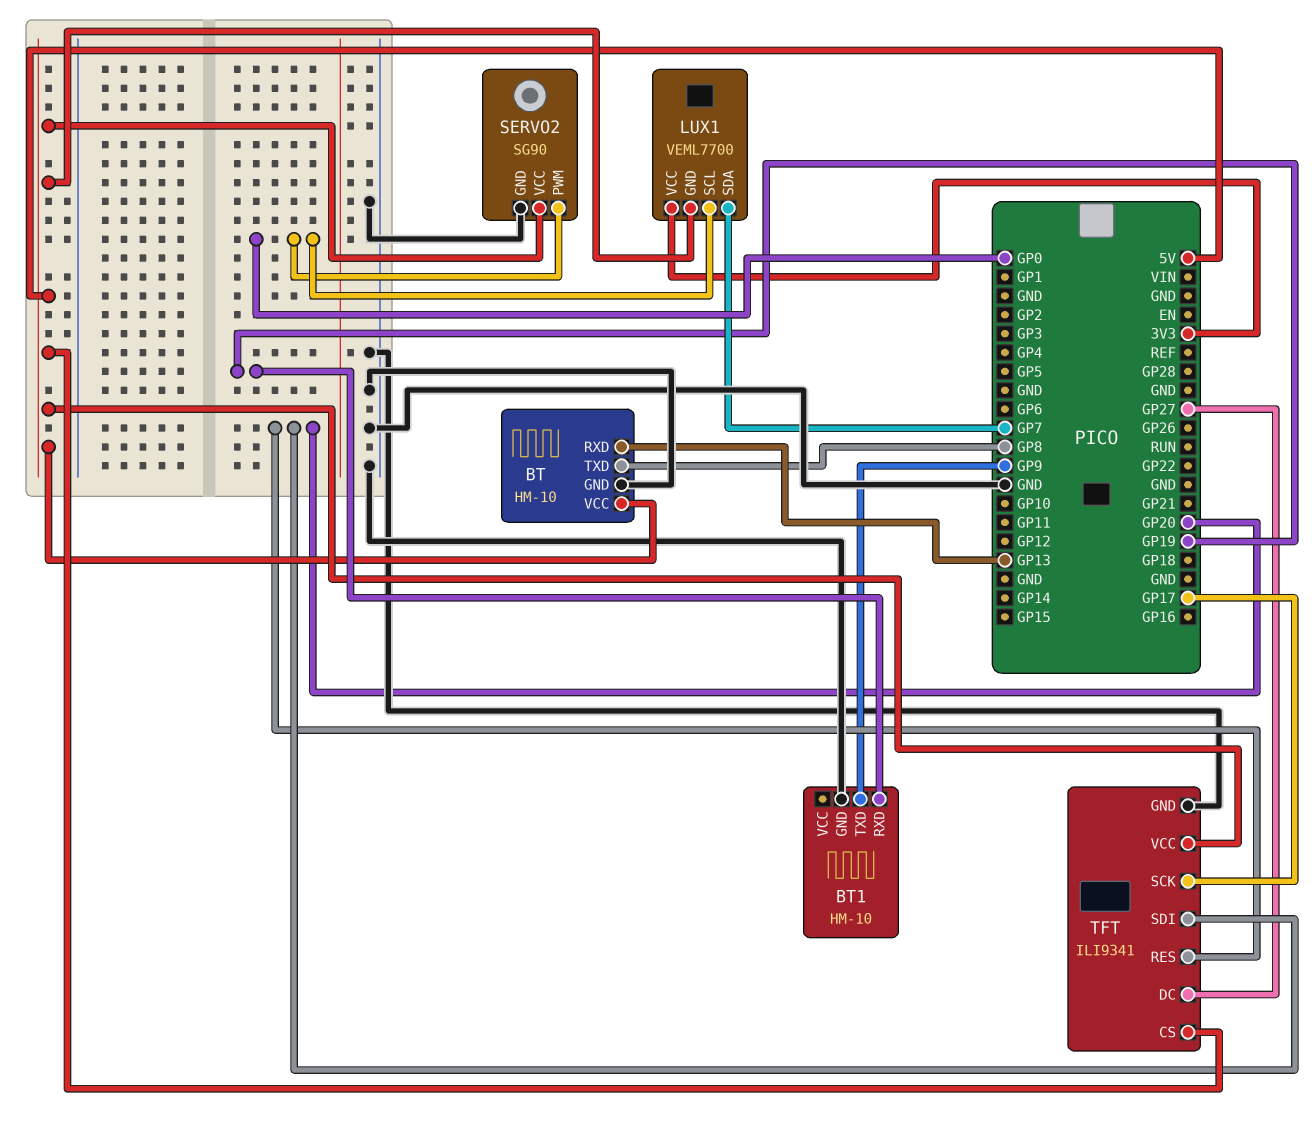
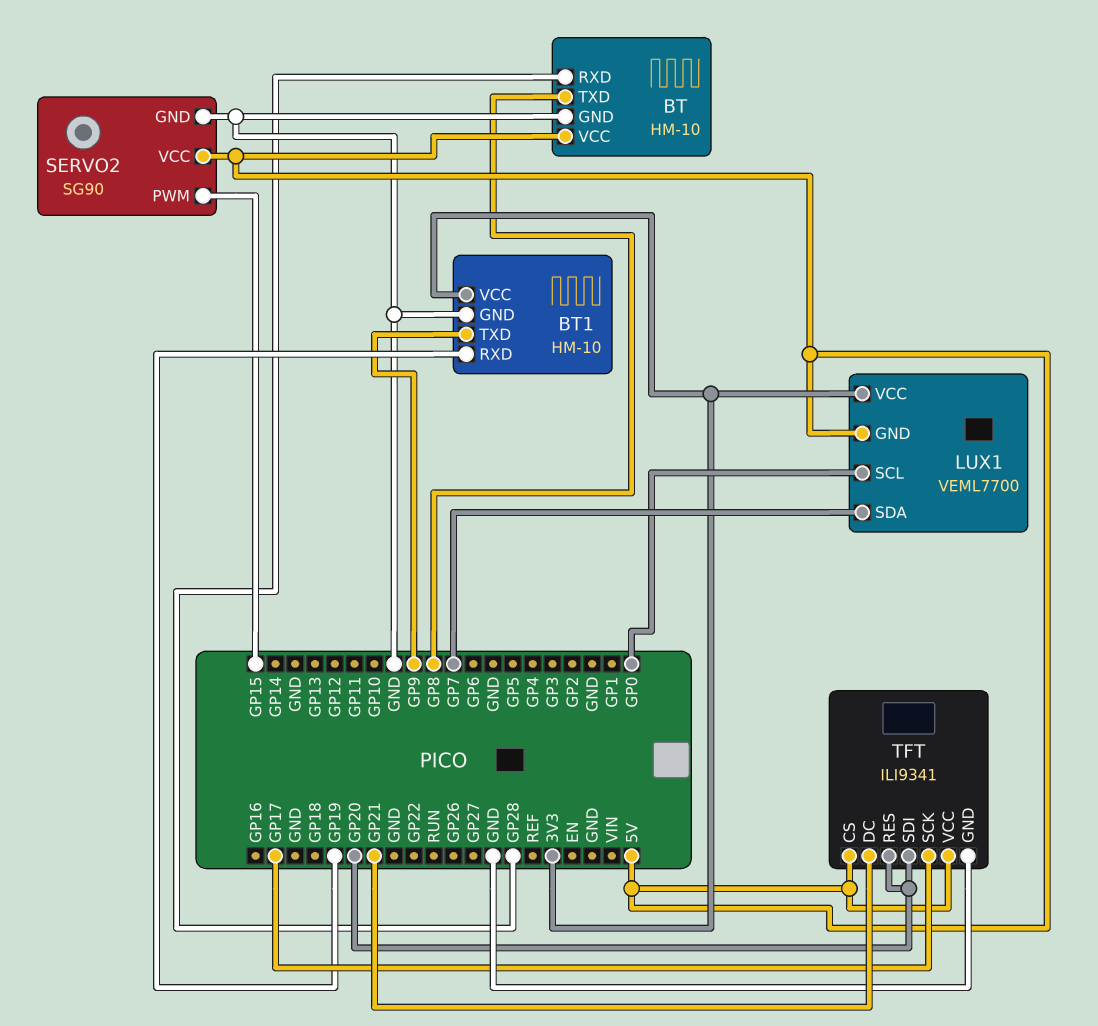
BT pin RXD: GP13 -> GP28
BT1 pin VCC: none -> 3V3
SERVO2 pin PWM: GP0 -> GP15
TFT pin DC: GP27 -> GP21

